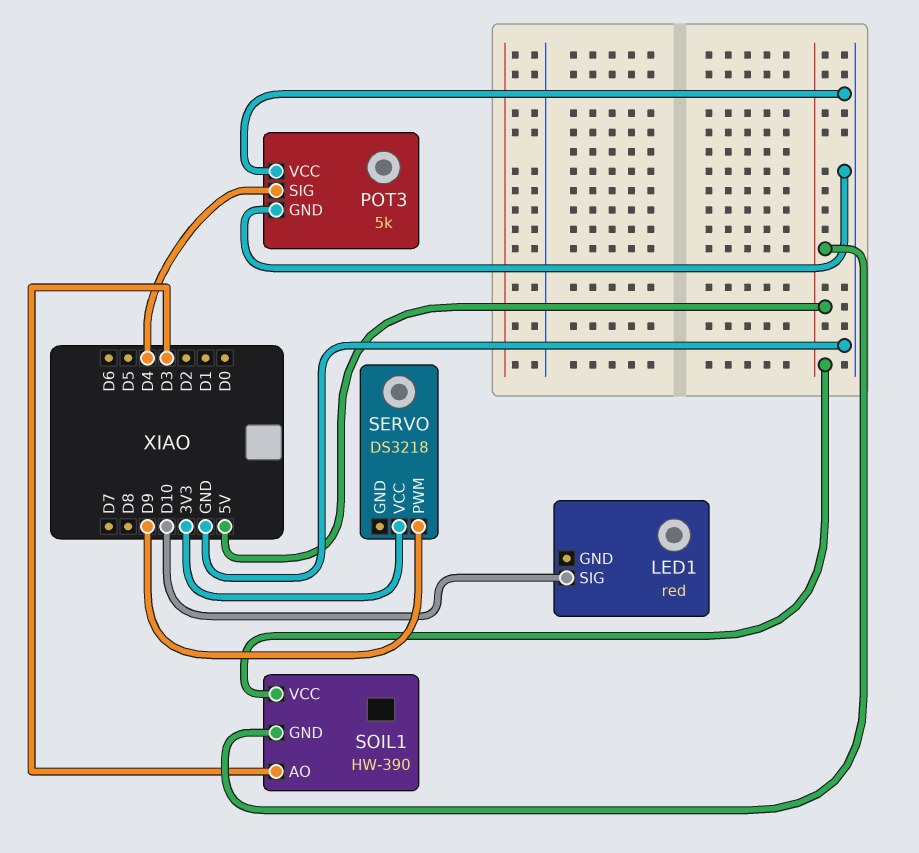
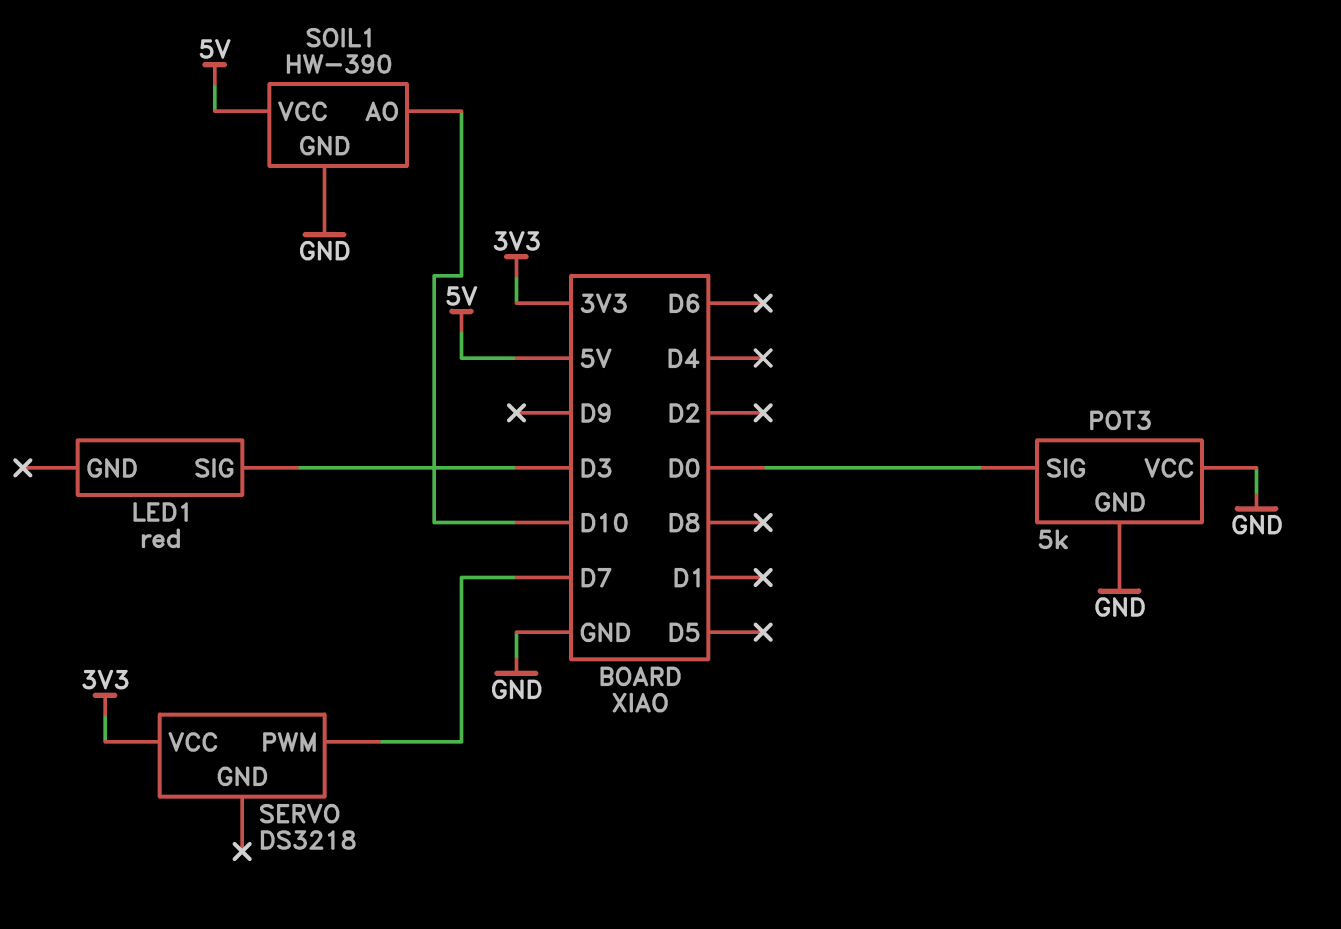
LED1 pin SIG: D10 -> D3
POT3 pin SIG: D4 -> D0
SERVO pin PWM: D9 -> D7
SOIL1 pin AO: D3 -> D10
SOIL1 pin GND: 5V -> GND

